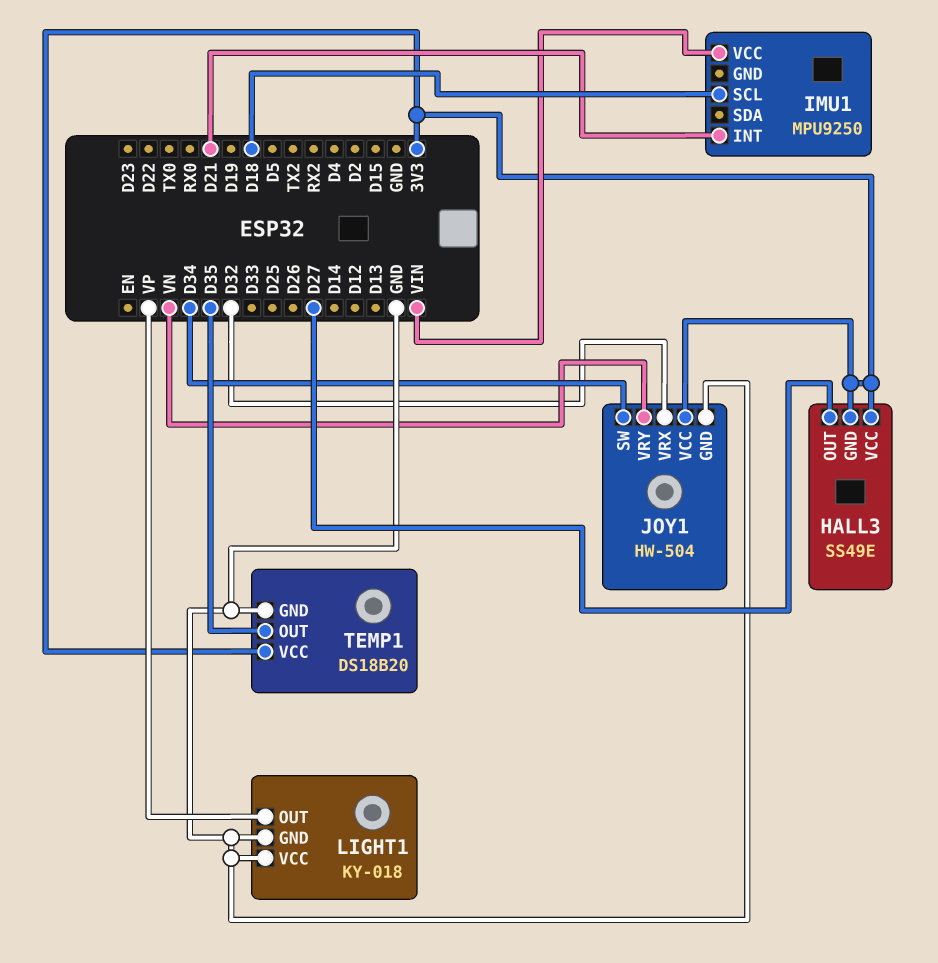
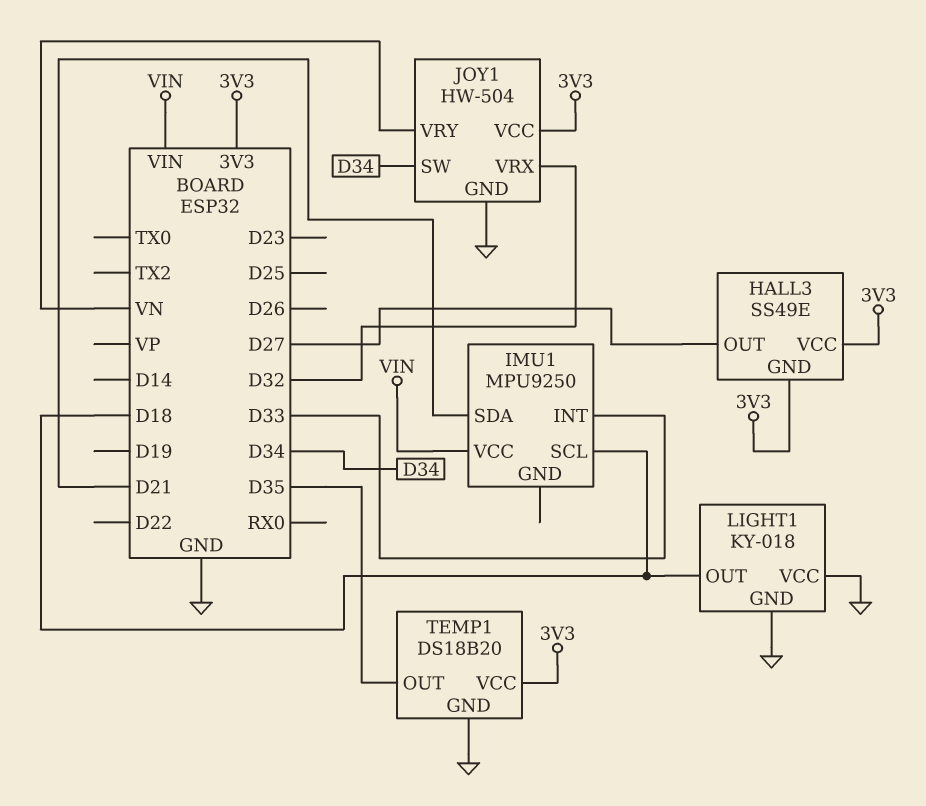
IMU1 pin INT: D21 -> D33
IMU1 pin SDA: none -> D21
LIGHT1 pin OUT: VP -> D18

